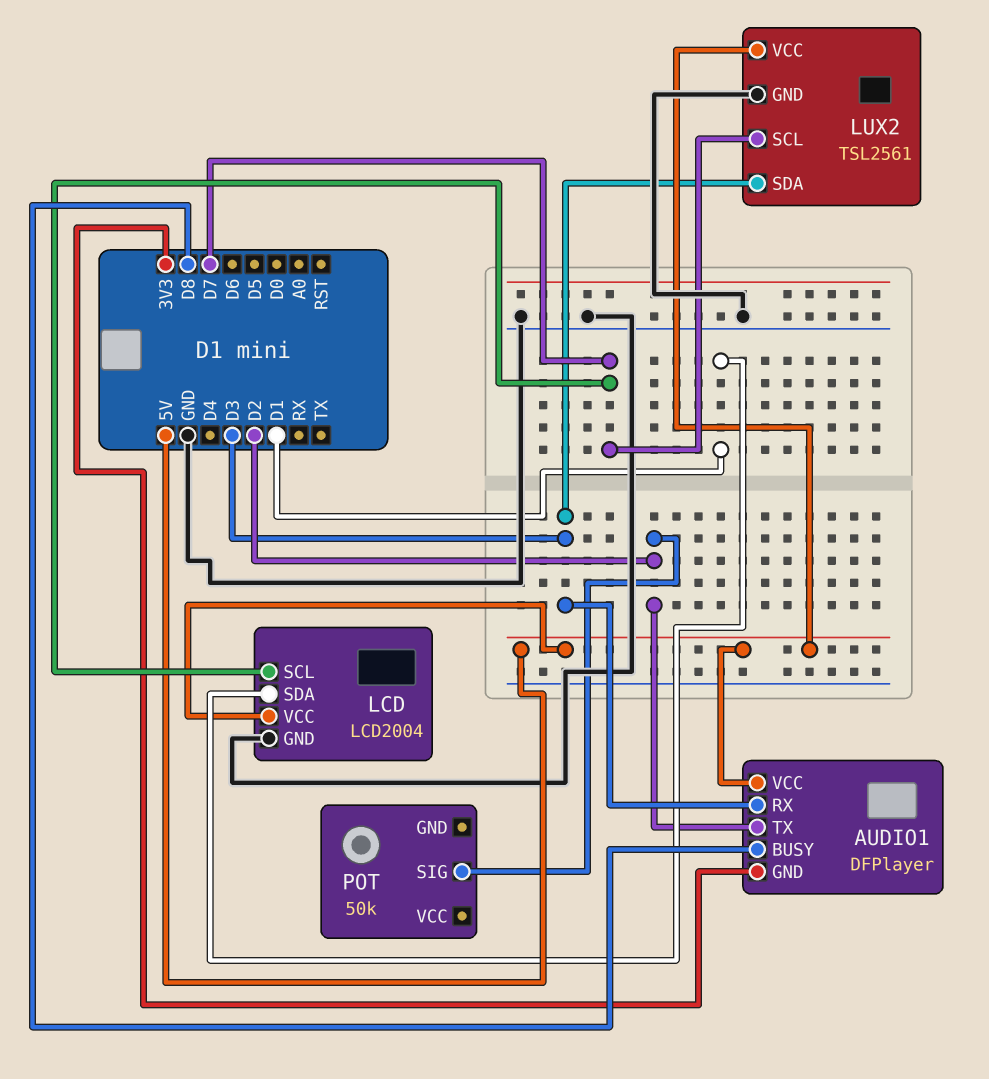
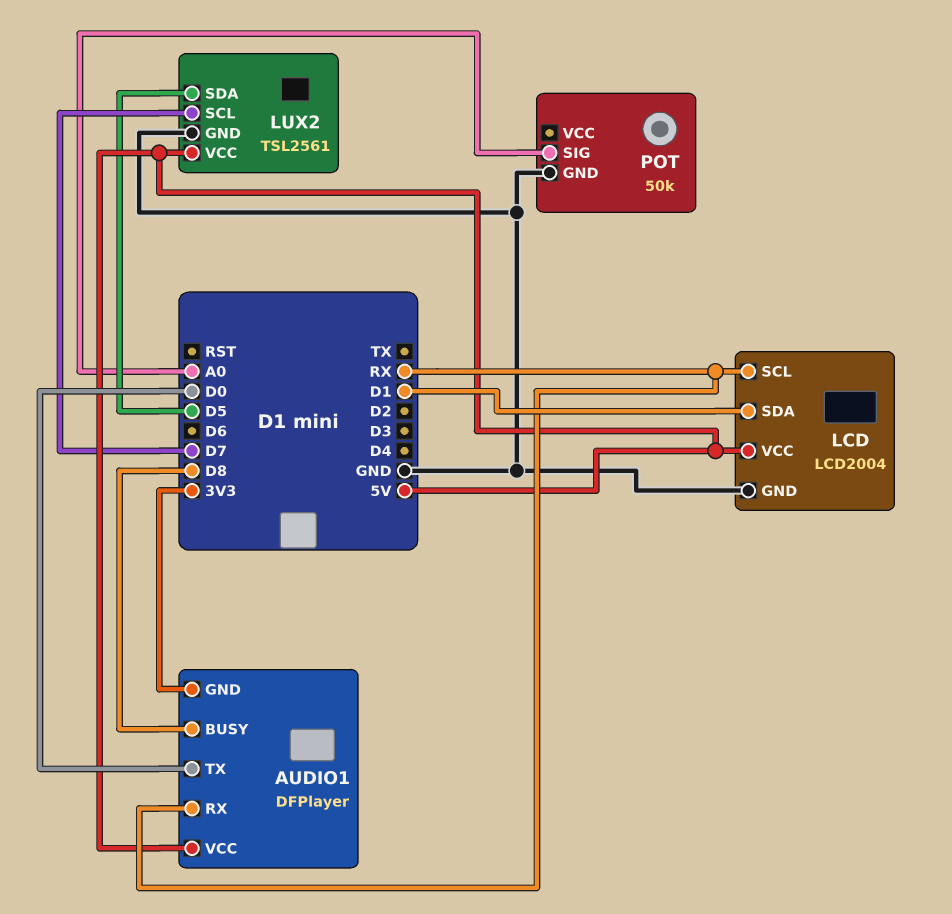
AUDIO1 pin RX: D3 -> RX
AUDIO1 pin TX: D2 -> D0
LCD pin SCL: D7 -> RX
LUX2 pin SDA: D3 -> D5
POT pin GND: none -> GND
POT pin SIG: D2 -> A0

